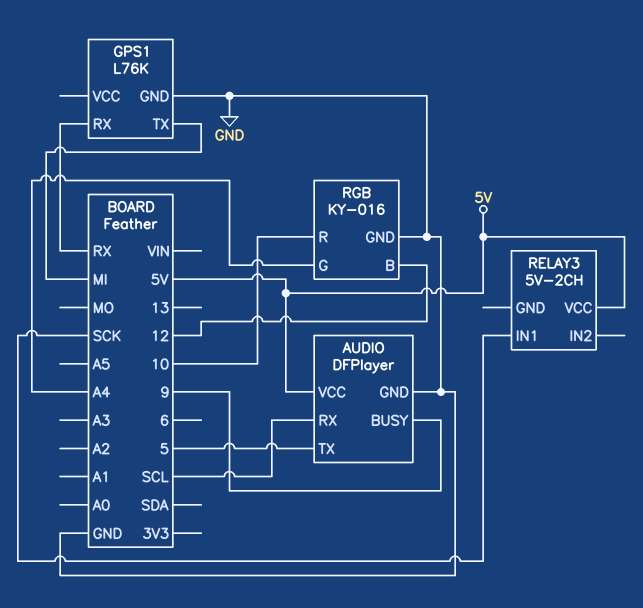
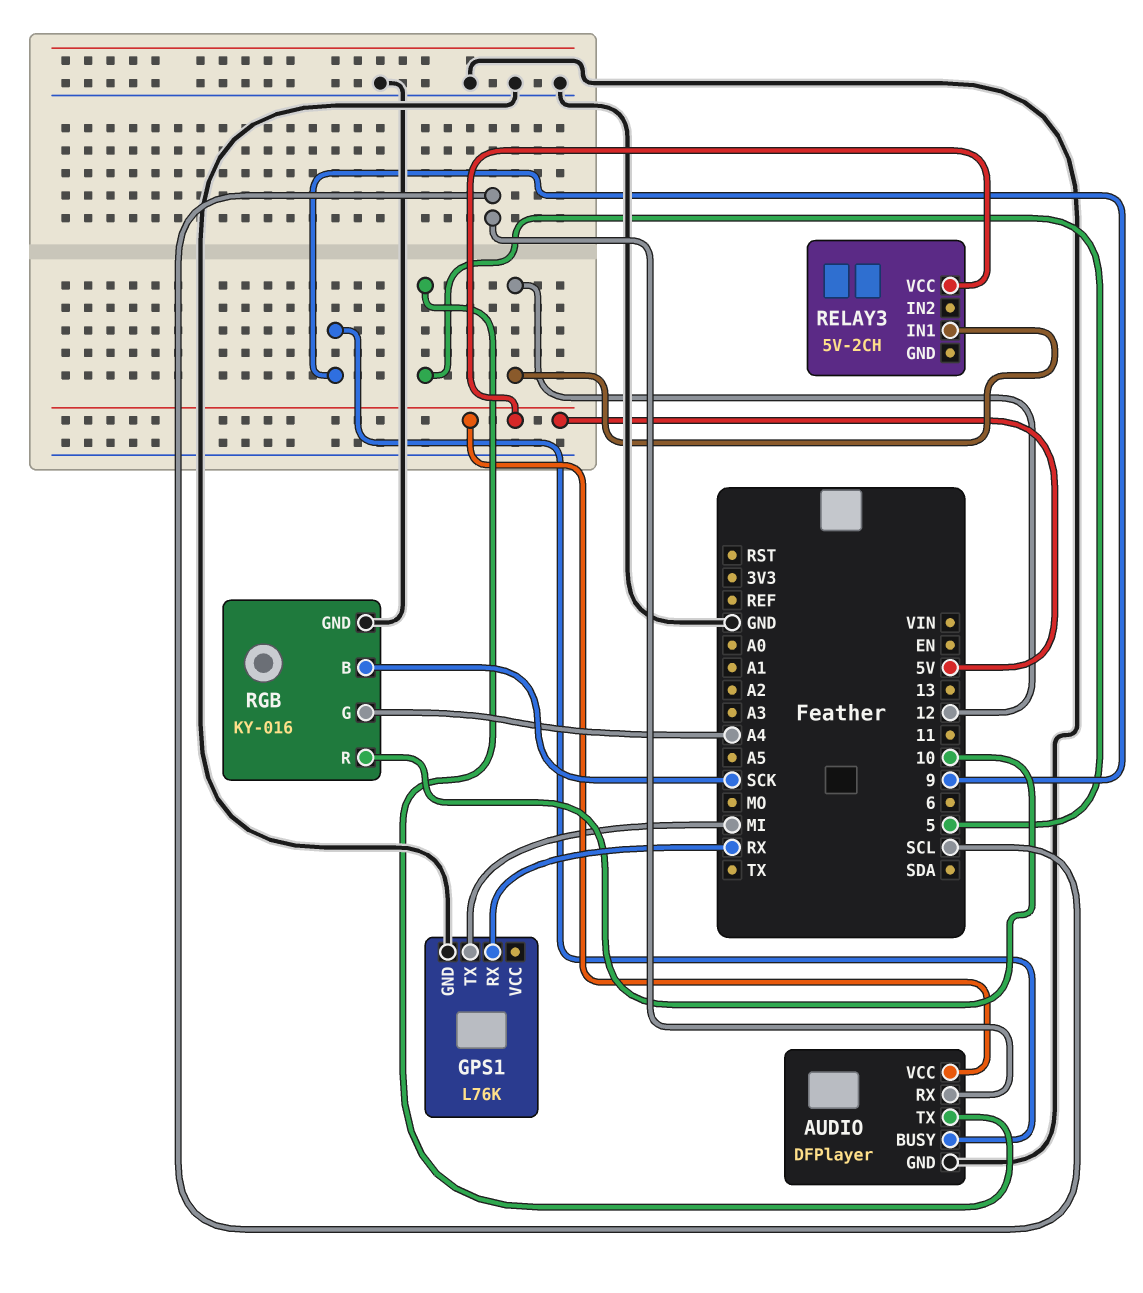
RELAY3 pin IN1: SCK -> 12
RGB pin B: 12 -> SCK

